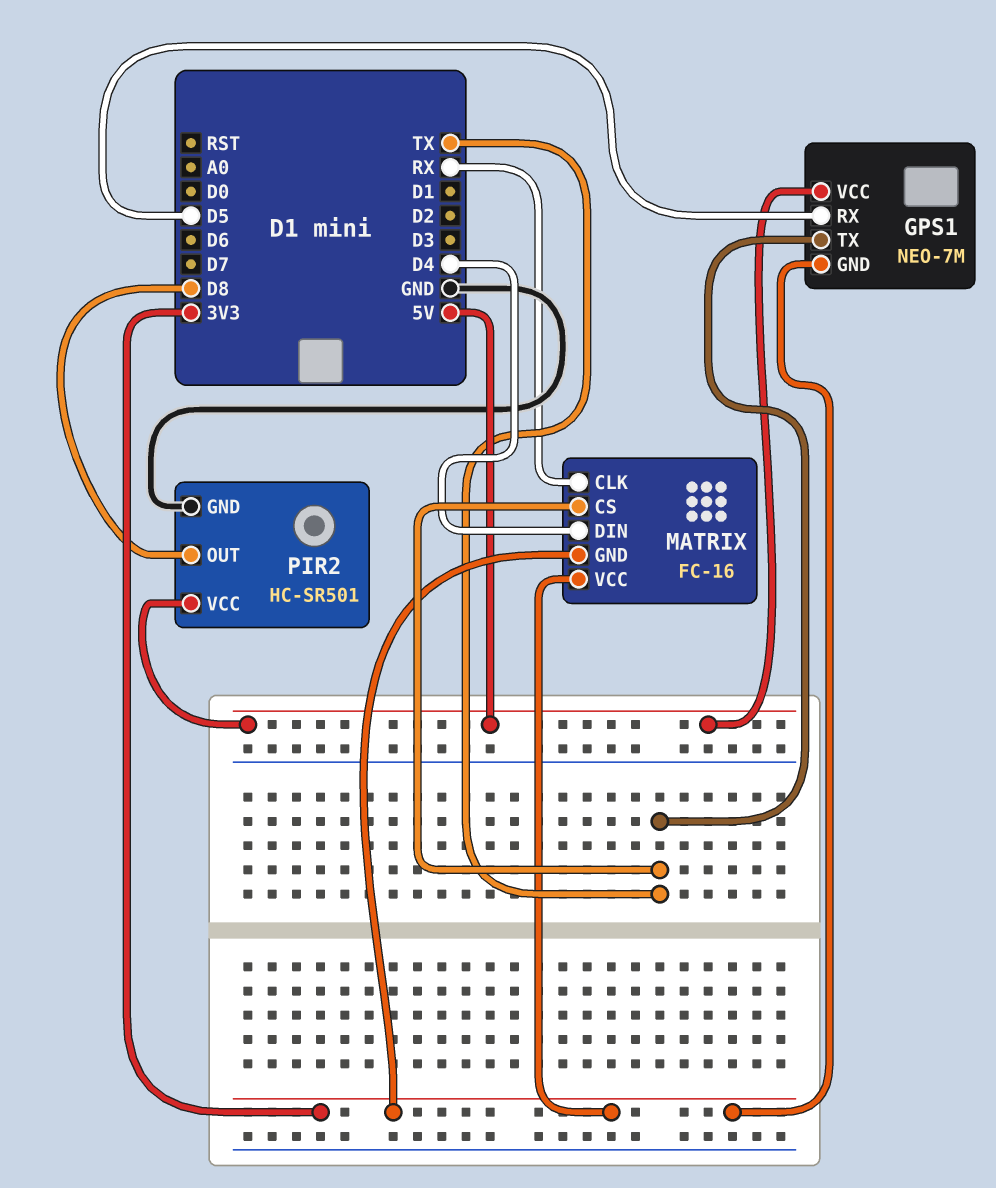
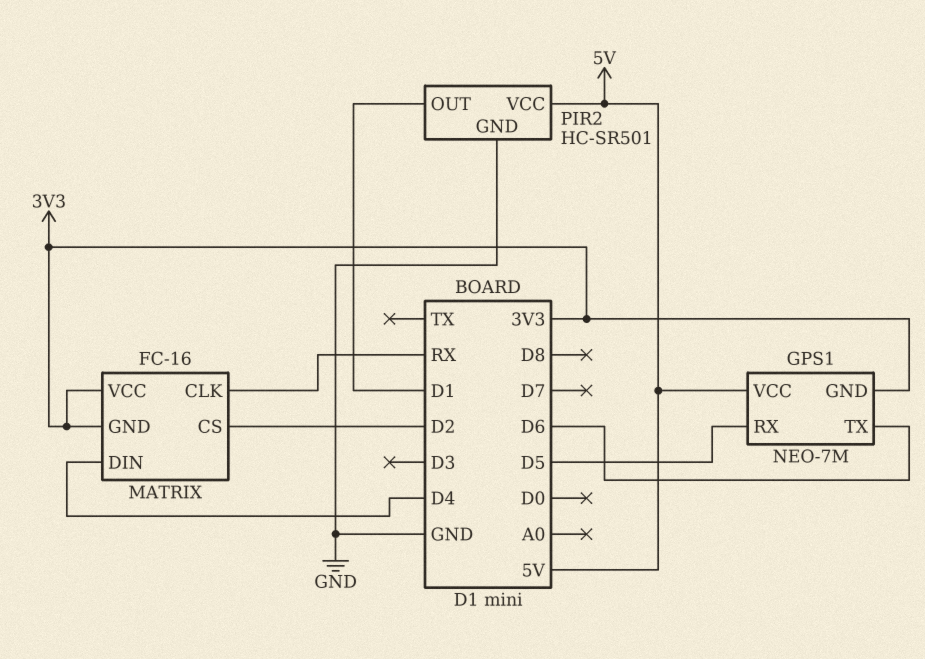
GPS1 pin TX: TX -> D6
MATRIX pin CS: TX -> D2
PIR2 pin OUT: D8 -> D1

